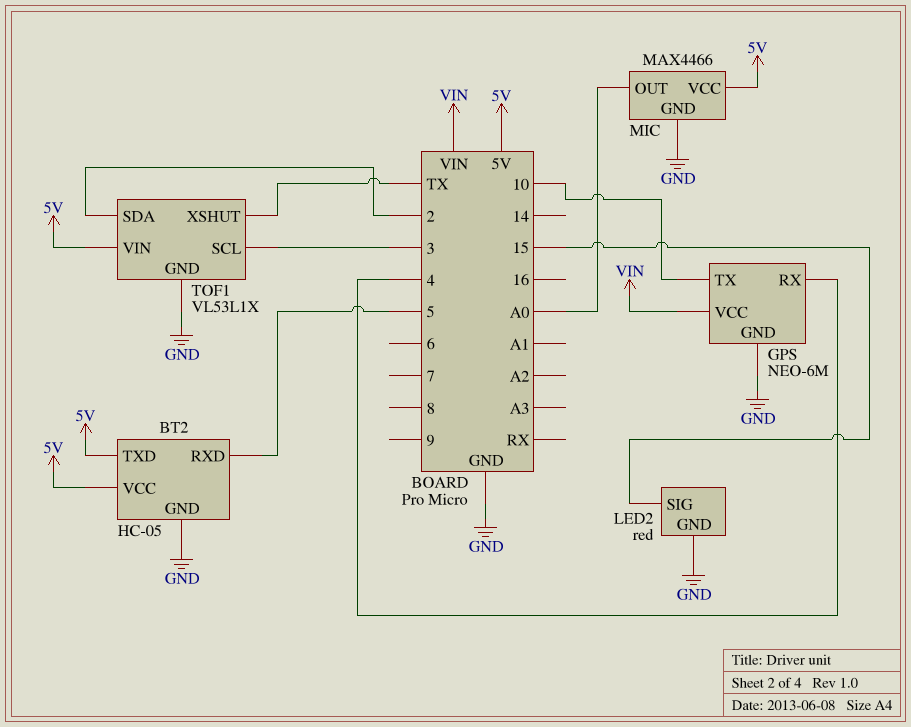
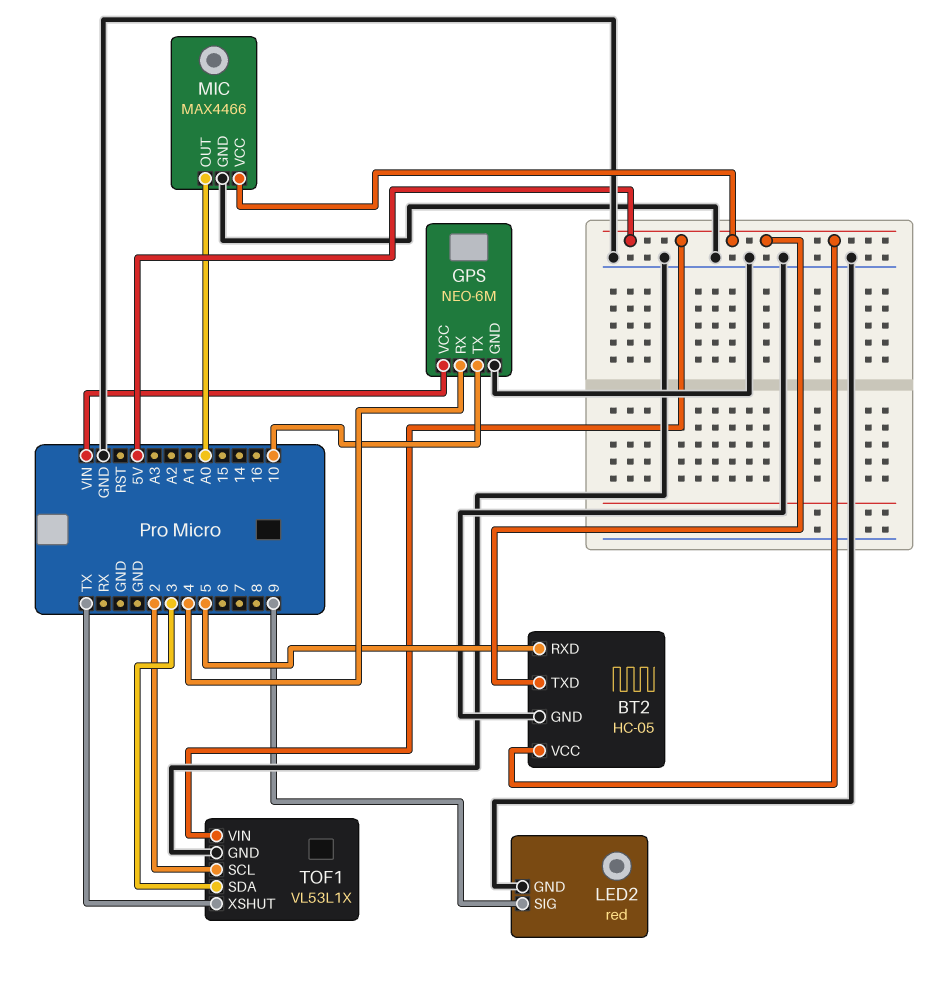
LED2 pin SIG: 15 -> 9
TOF1 pin SCL: 3 -> 2
TOF1 pin SDA: 2 -> 3

